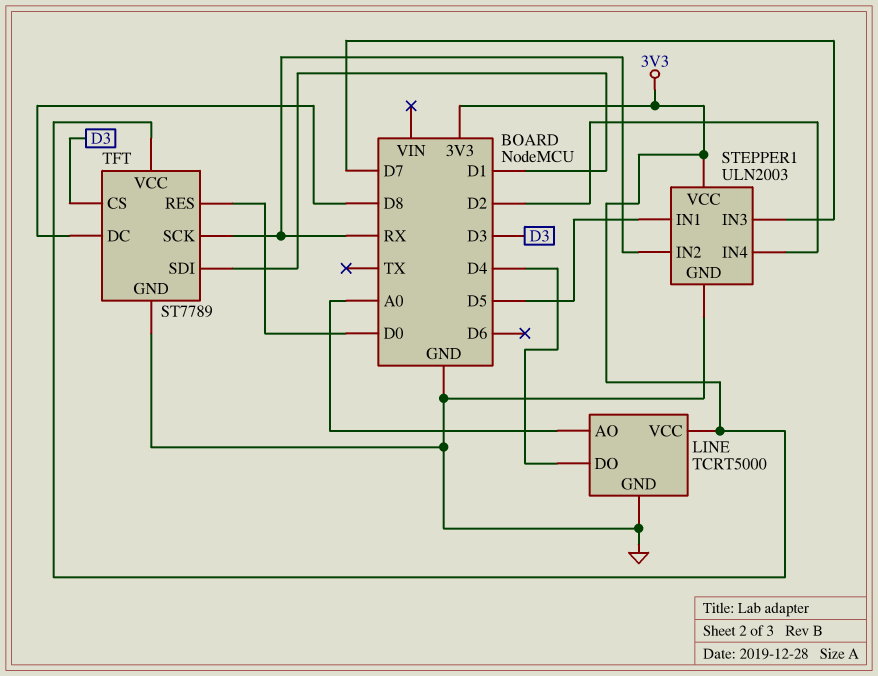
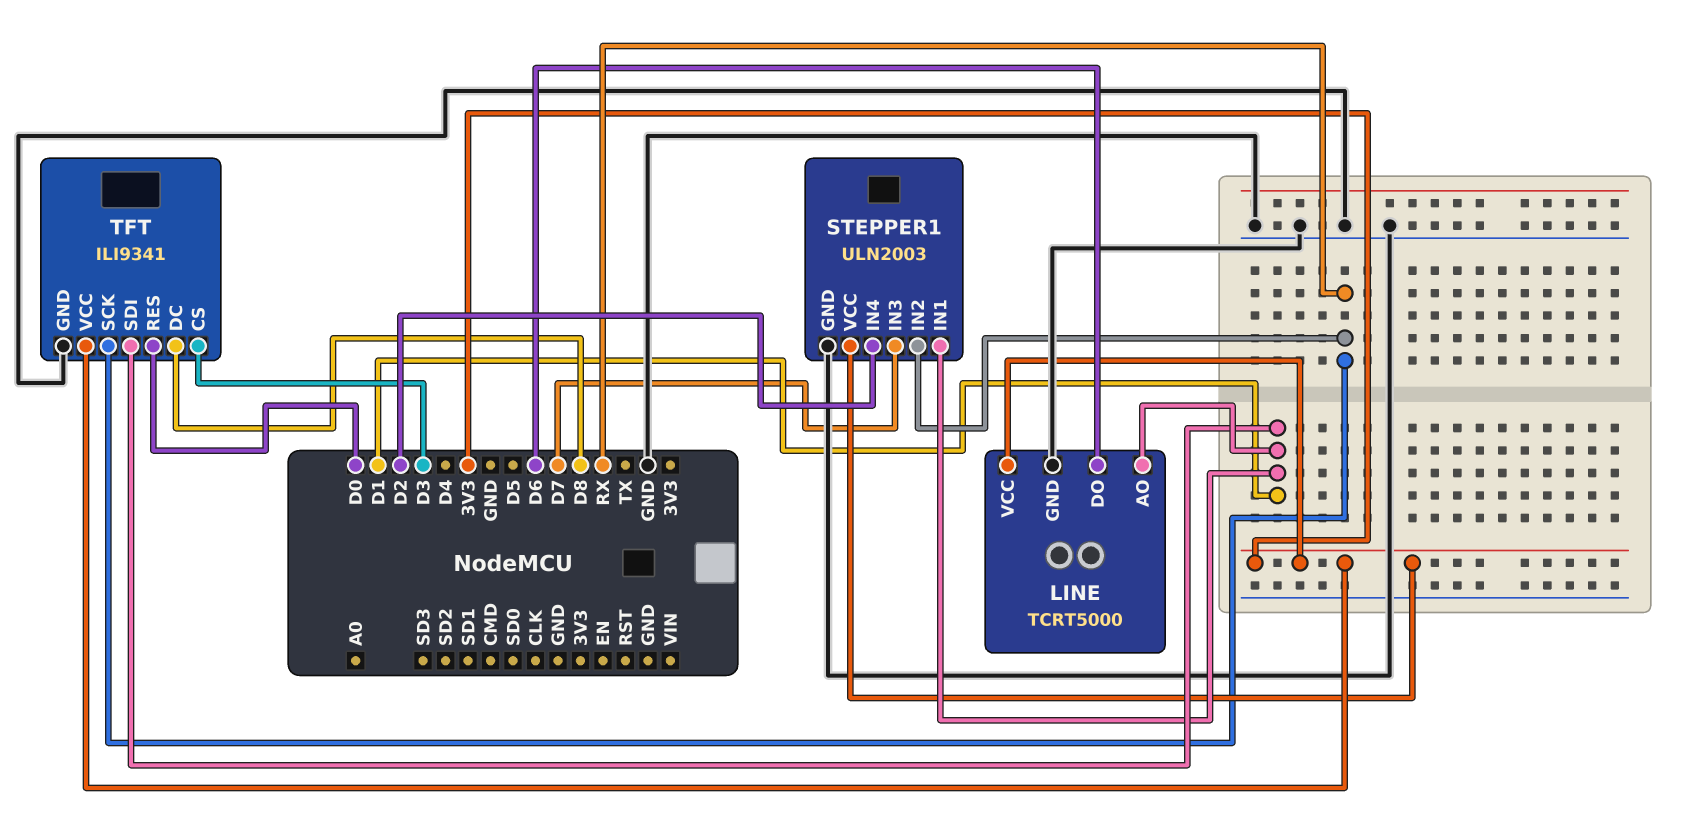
LINE pin AO: A0 -> D1
LINE pin DO: D4 -> D6
STEPPER1 pin IN1: D5 -> D1
TFT: ST7789 -> ILI9341

